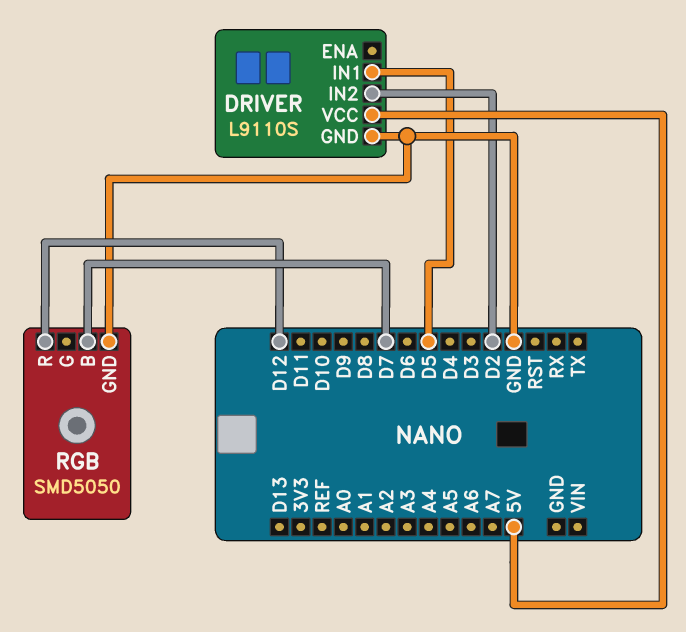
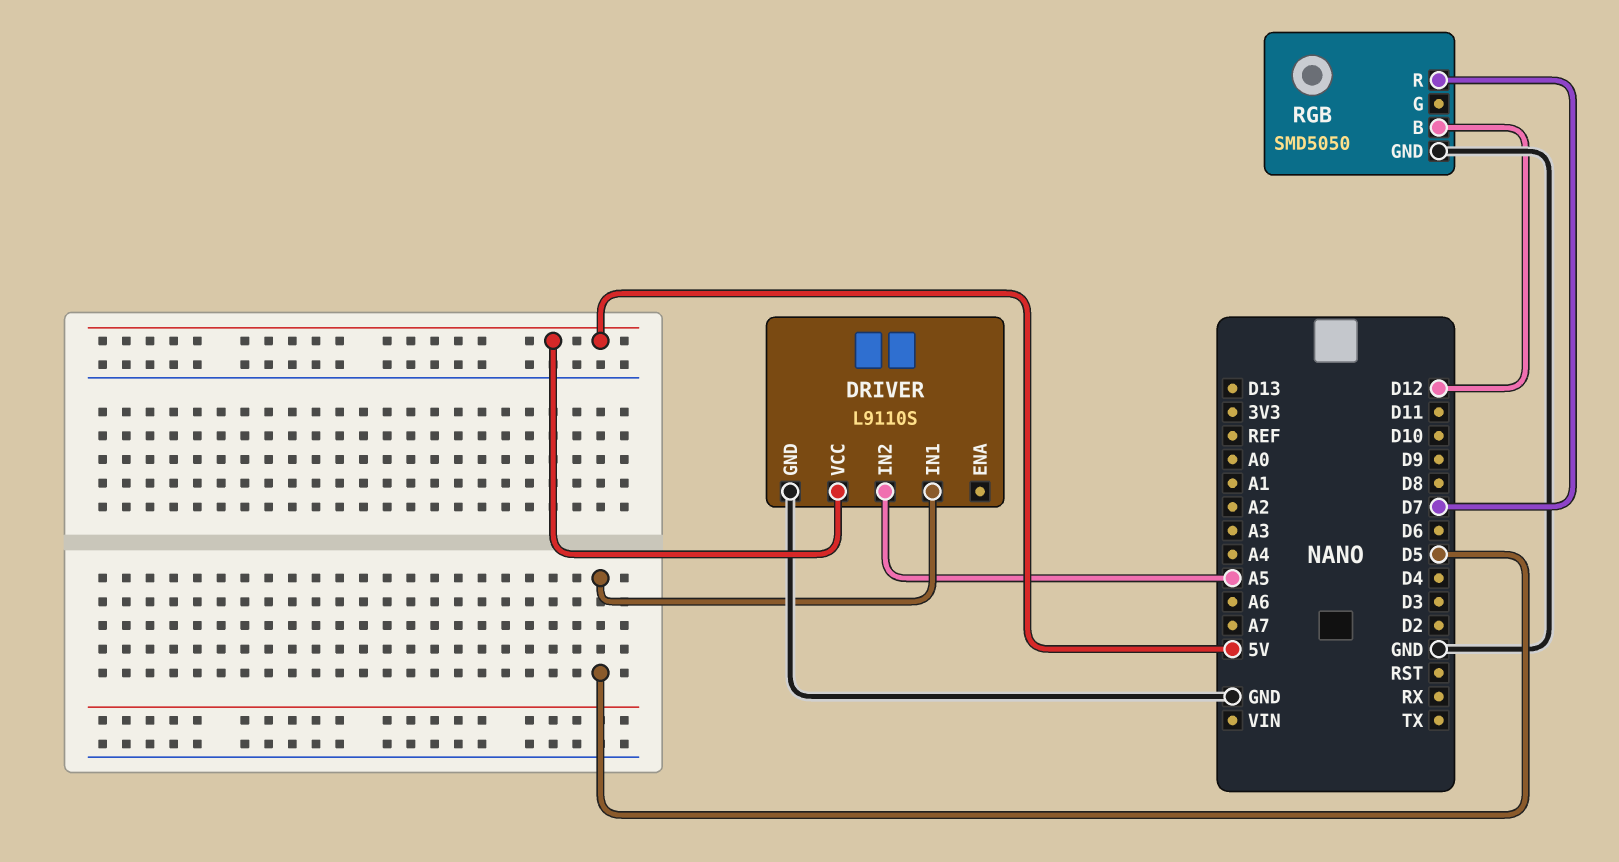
DRIVER pin IN2: D2 -> A5
RGB pin B: D7 -> D12
RGB pin R: D12 -> D7

